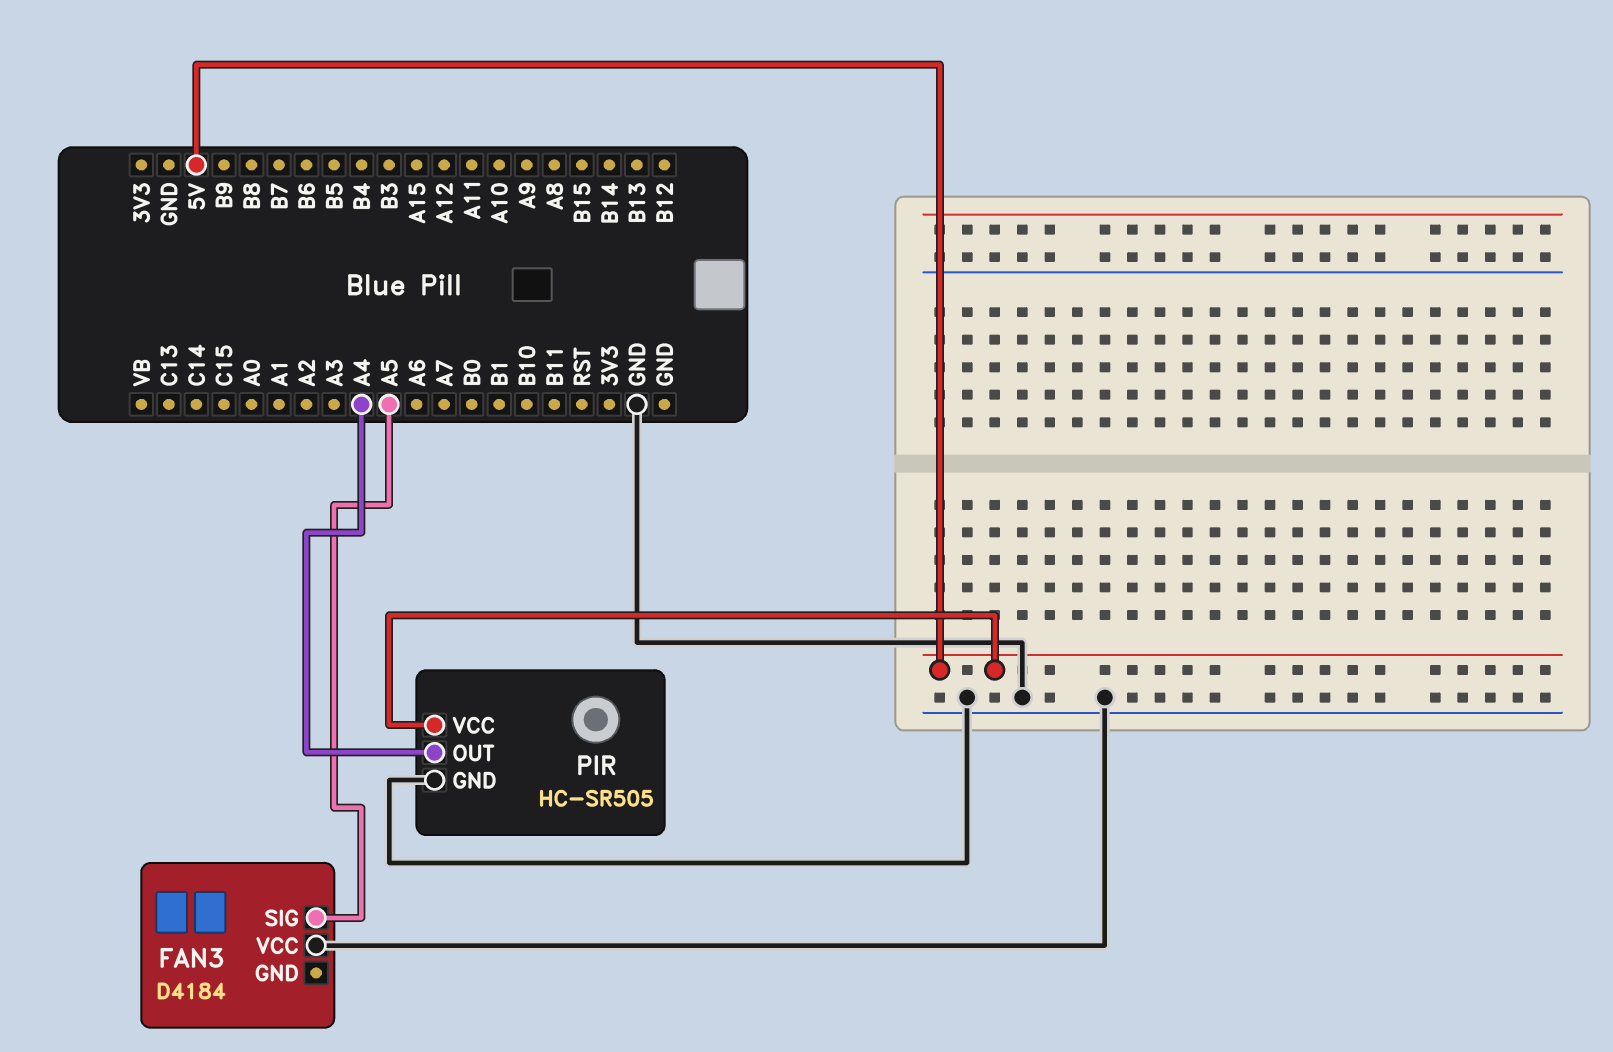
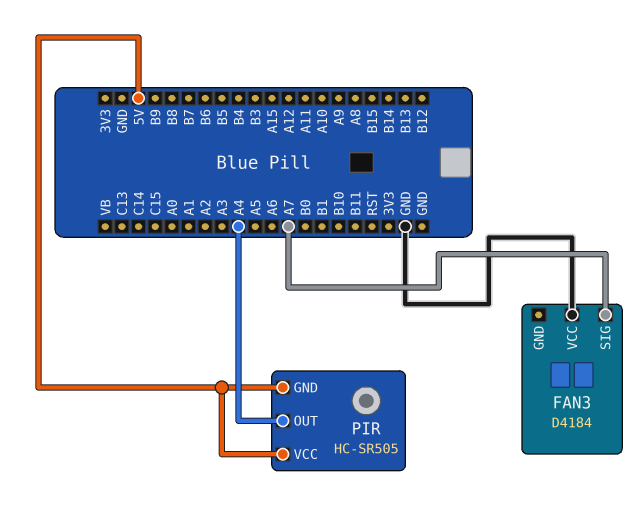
FAN3 pin SIG: A5 -> A7
PIR pin GND: GND -> 5V

